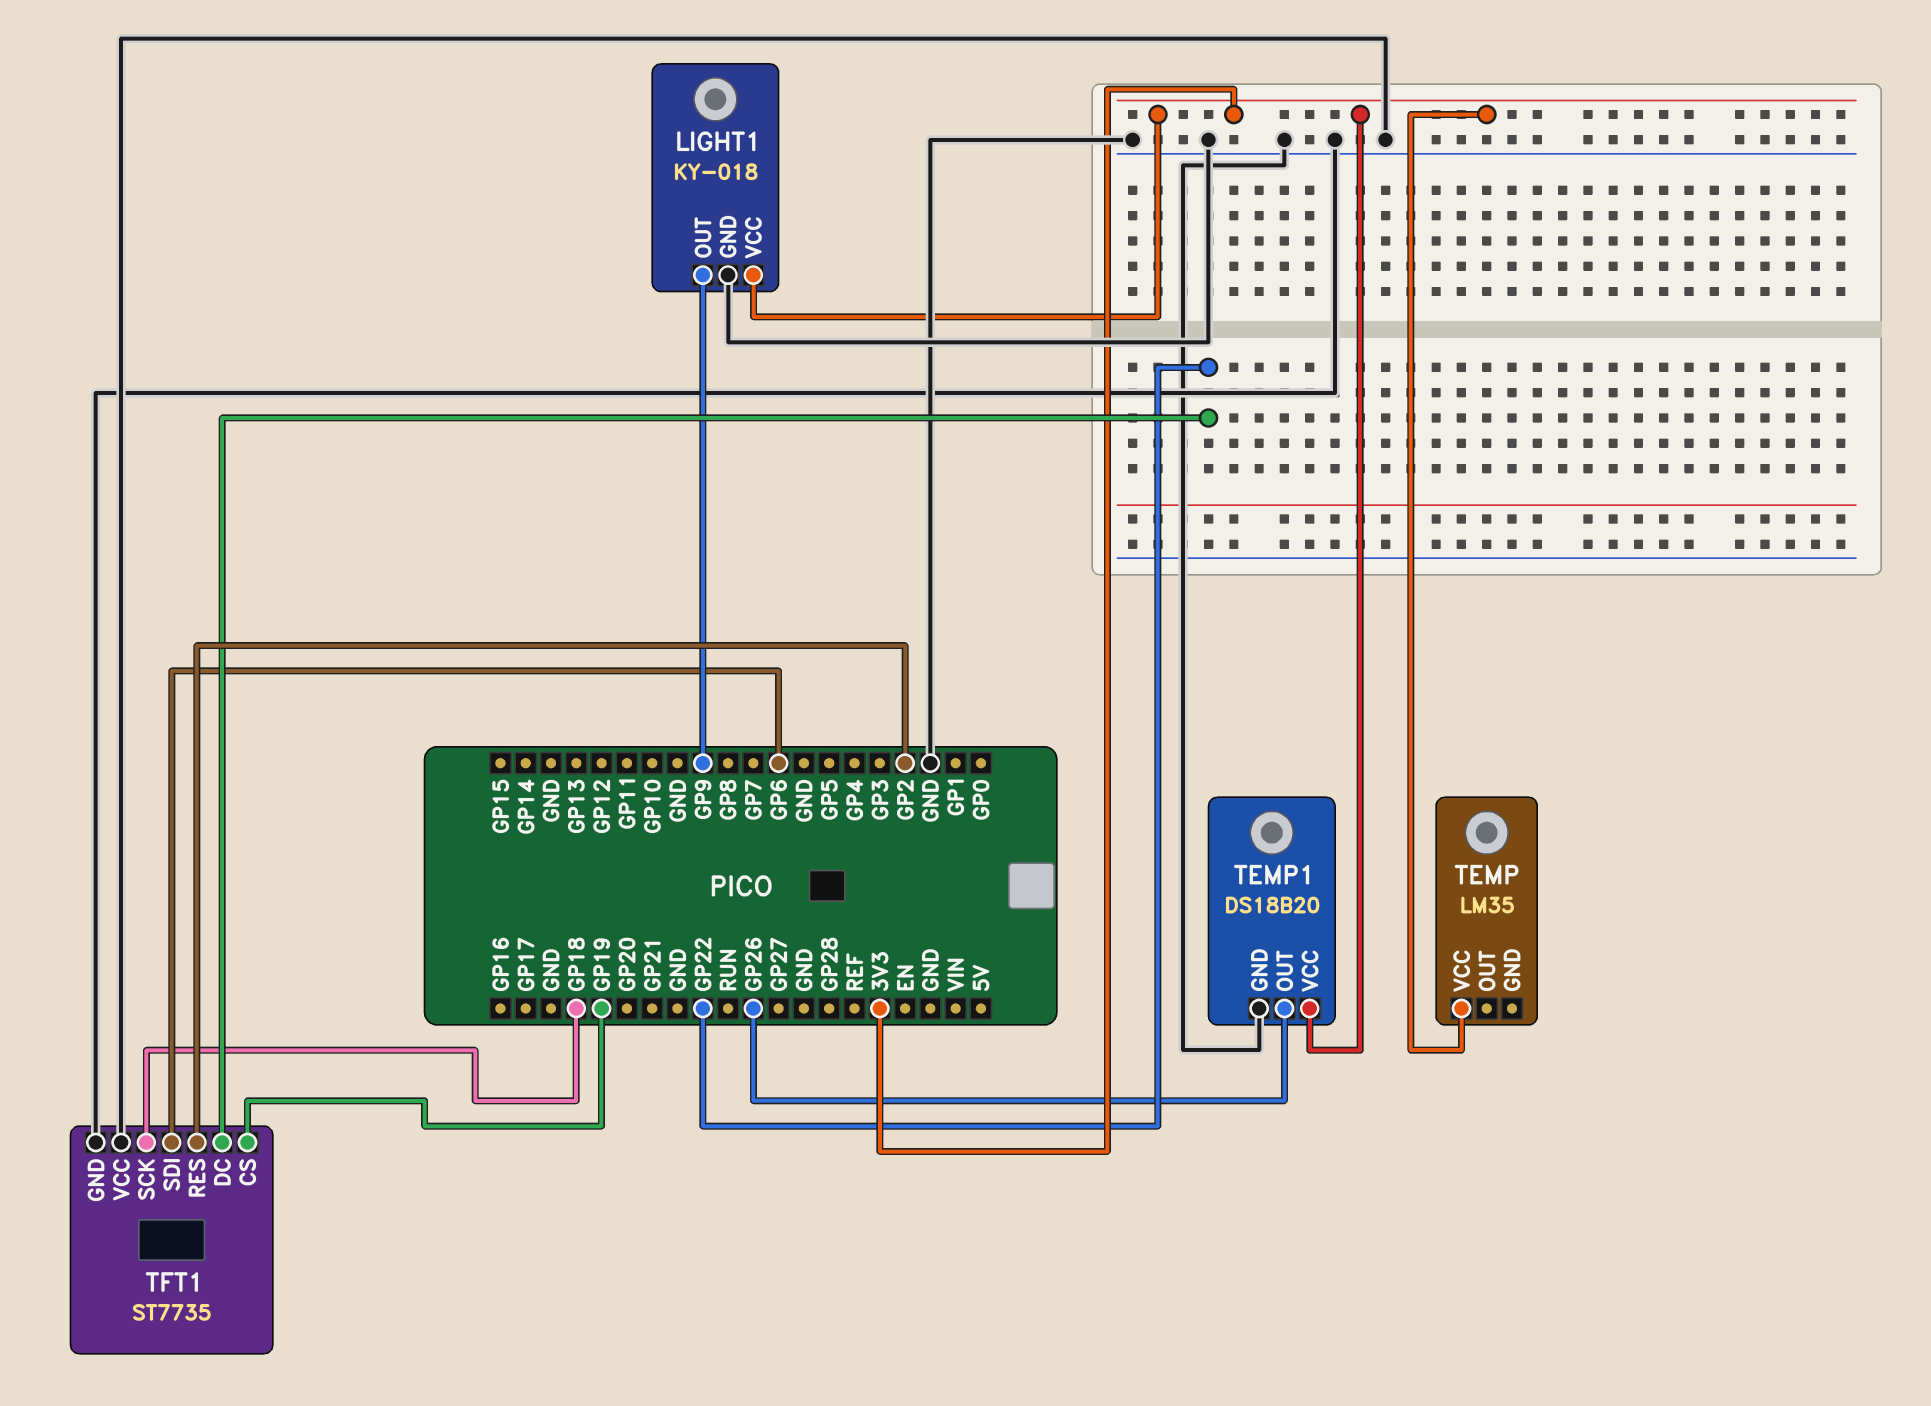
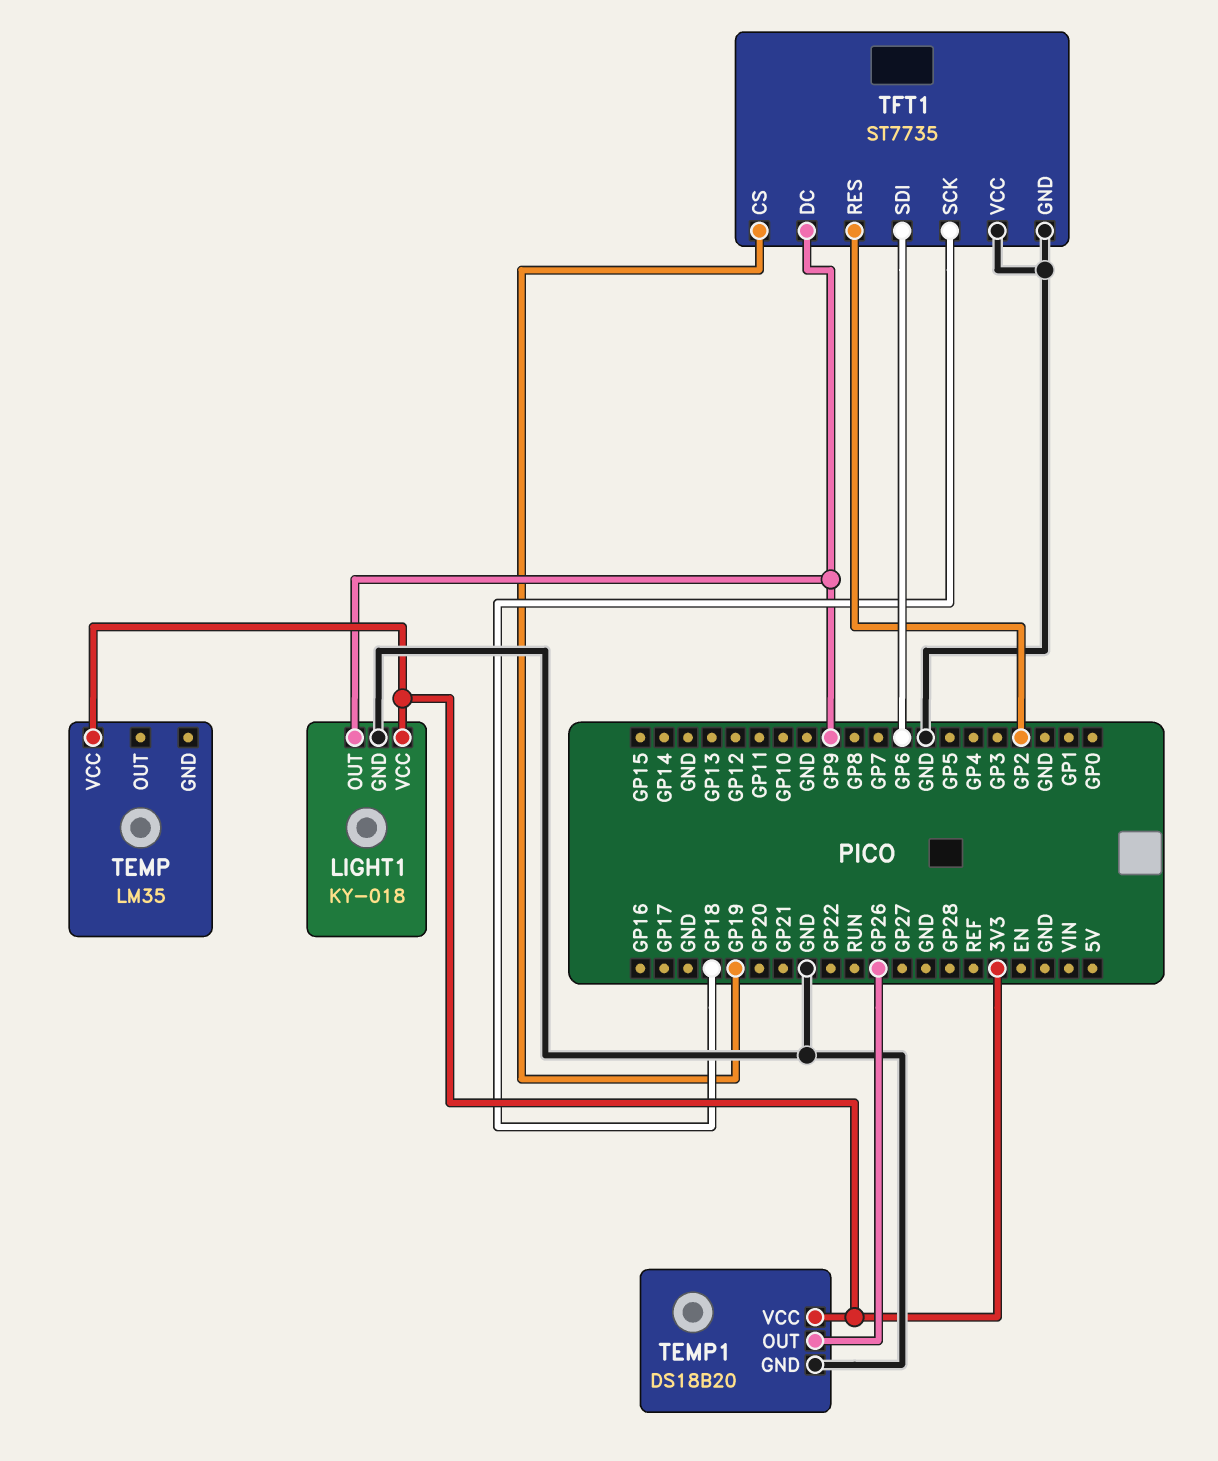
TFT1 pin DC: GP22 -> GP9

